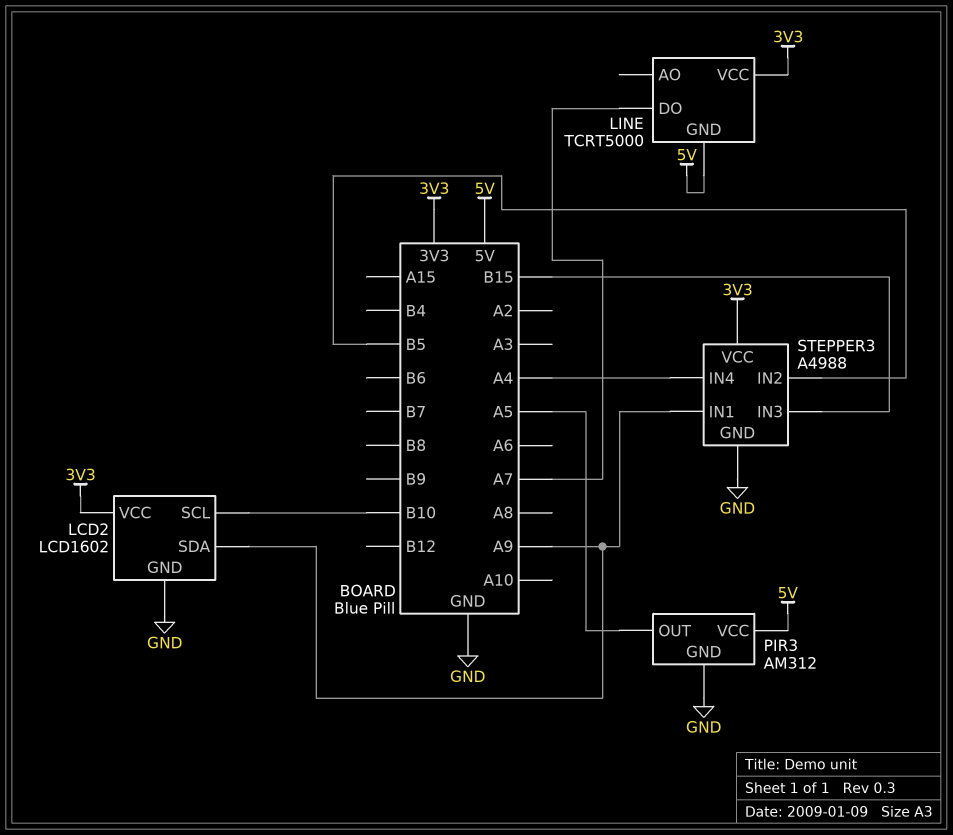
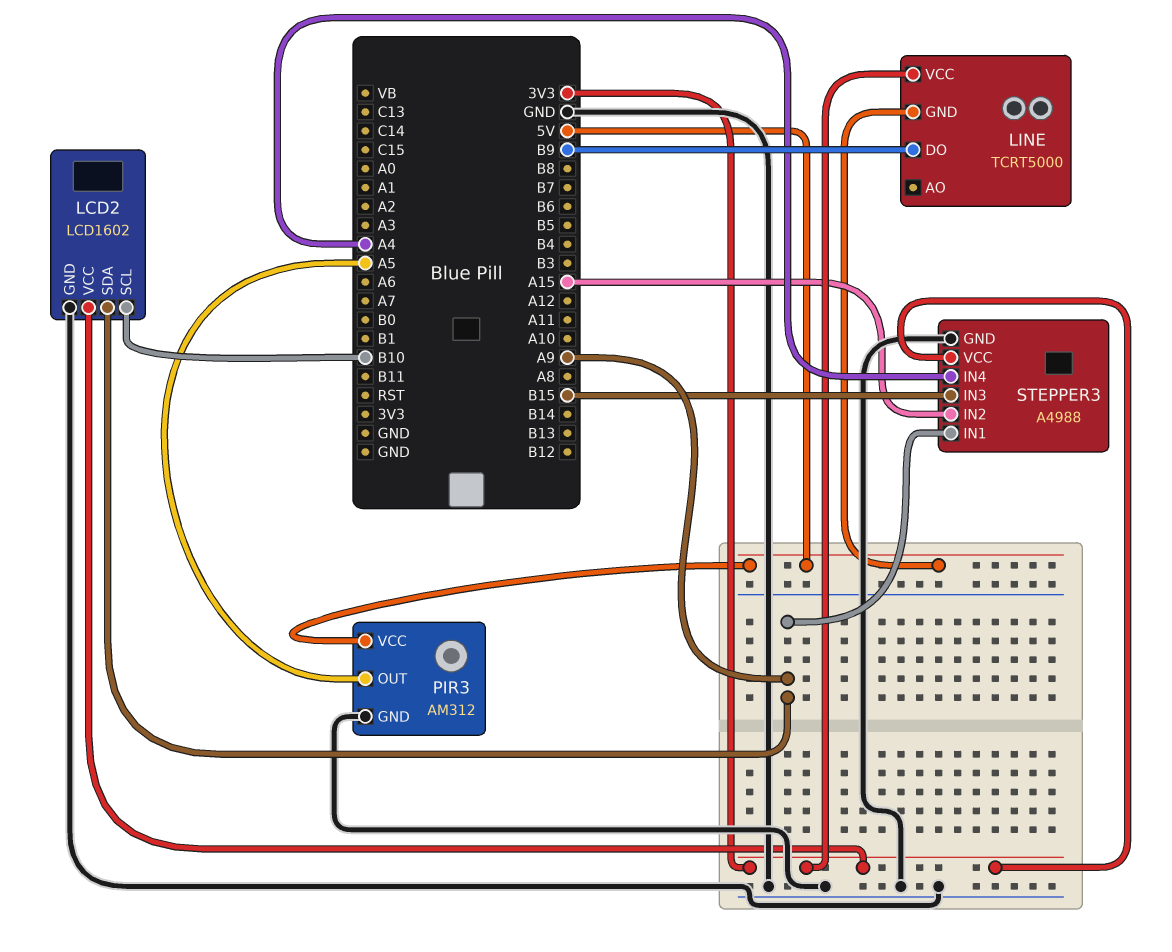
LINE pin DO: A7 -> B9
STEPPER3 pin IN2: B5 -> A15

